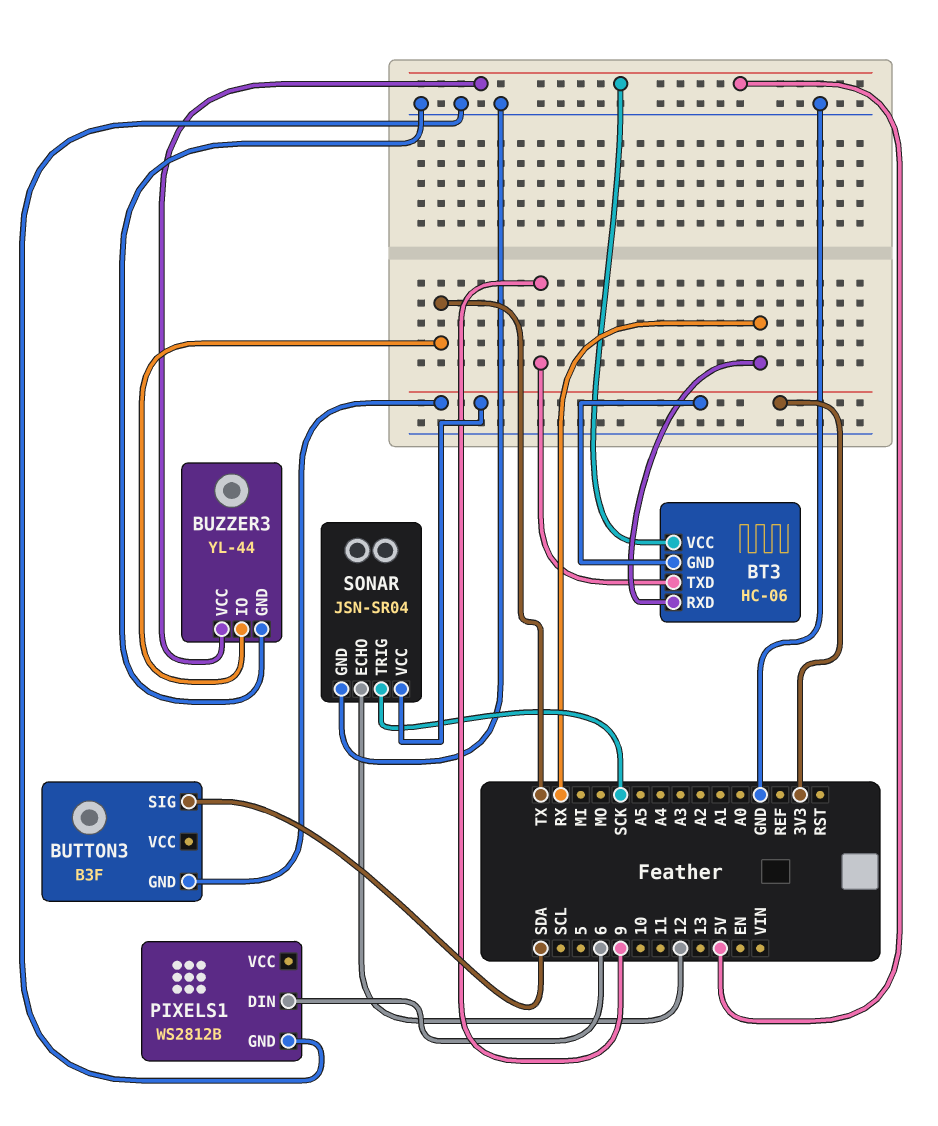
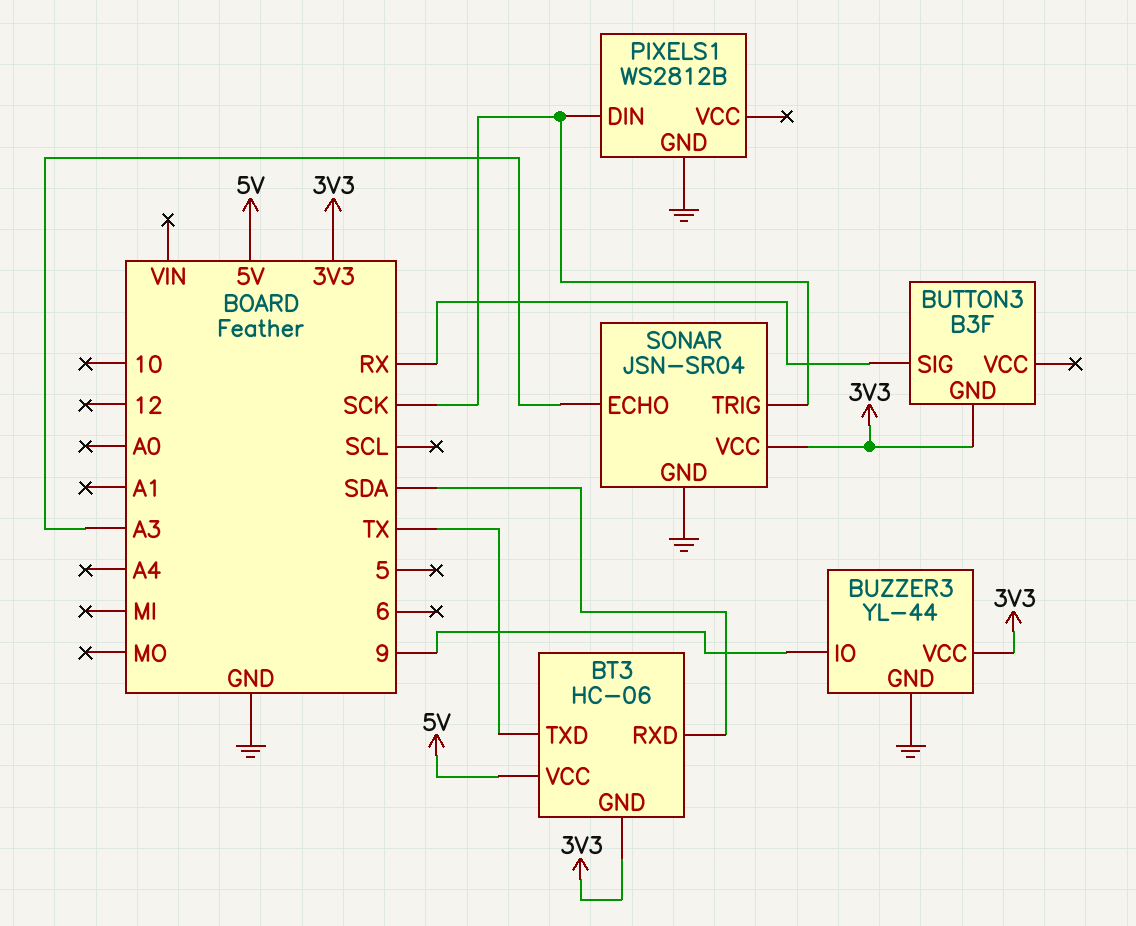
BT3 pin RXD: RX -> SDA
BT3 pin TXD: 9 -> TX
BUTTON3 pin SIG: SDA -> RX
BUZZER3 pin IO: TX -> 9
BUZZER3 pin VCC: 5V -> 3V3
PIXELS1 pin DIN: 6 -> SCK
SONAR pin ECHO: 12 -> A3

